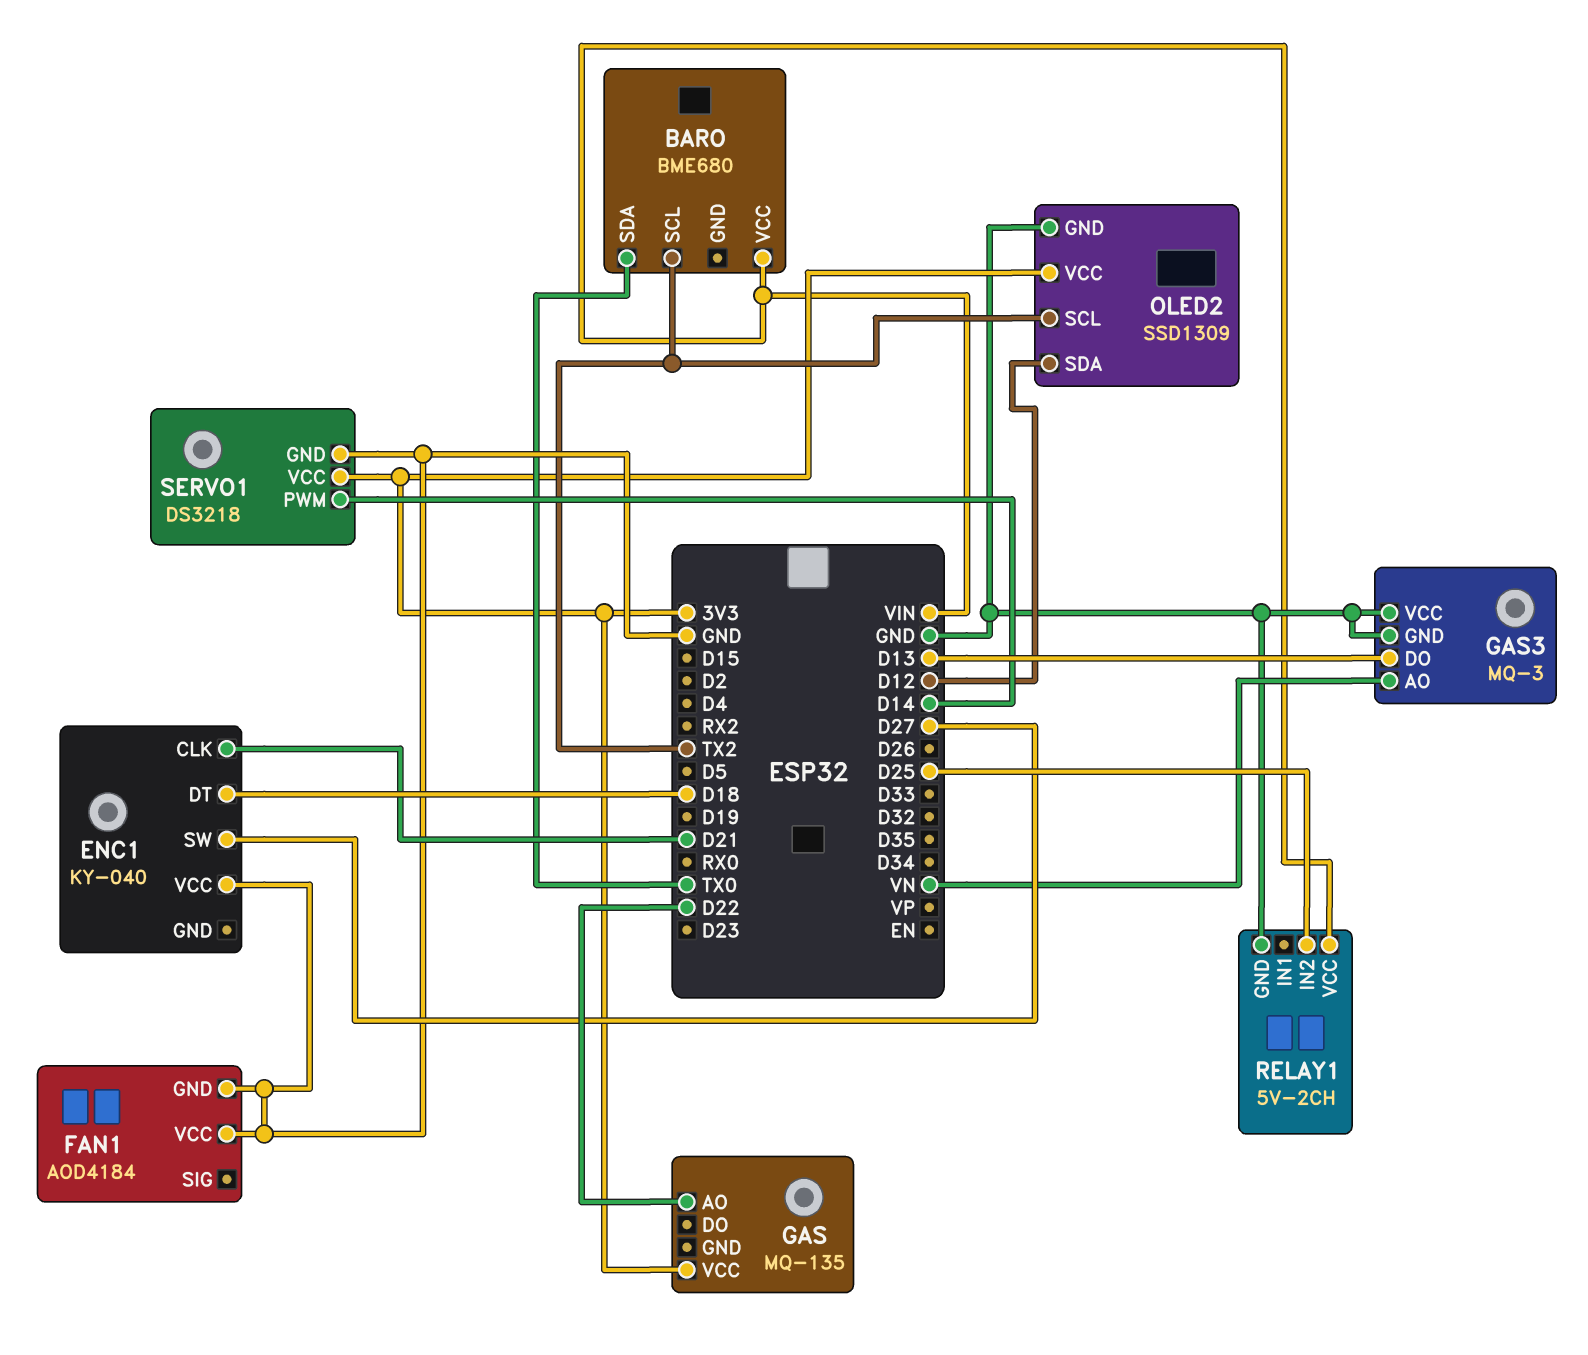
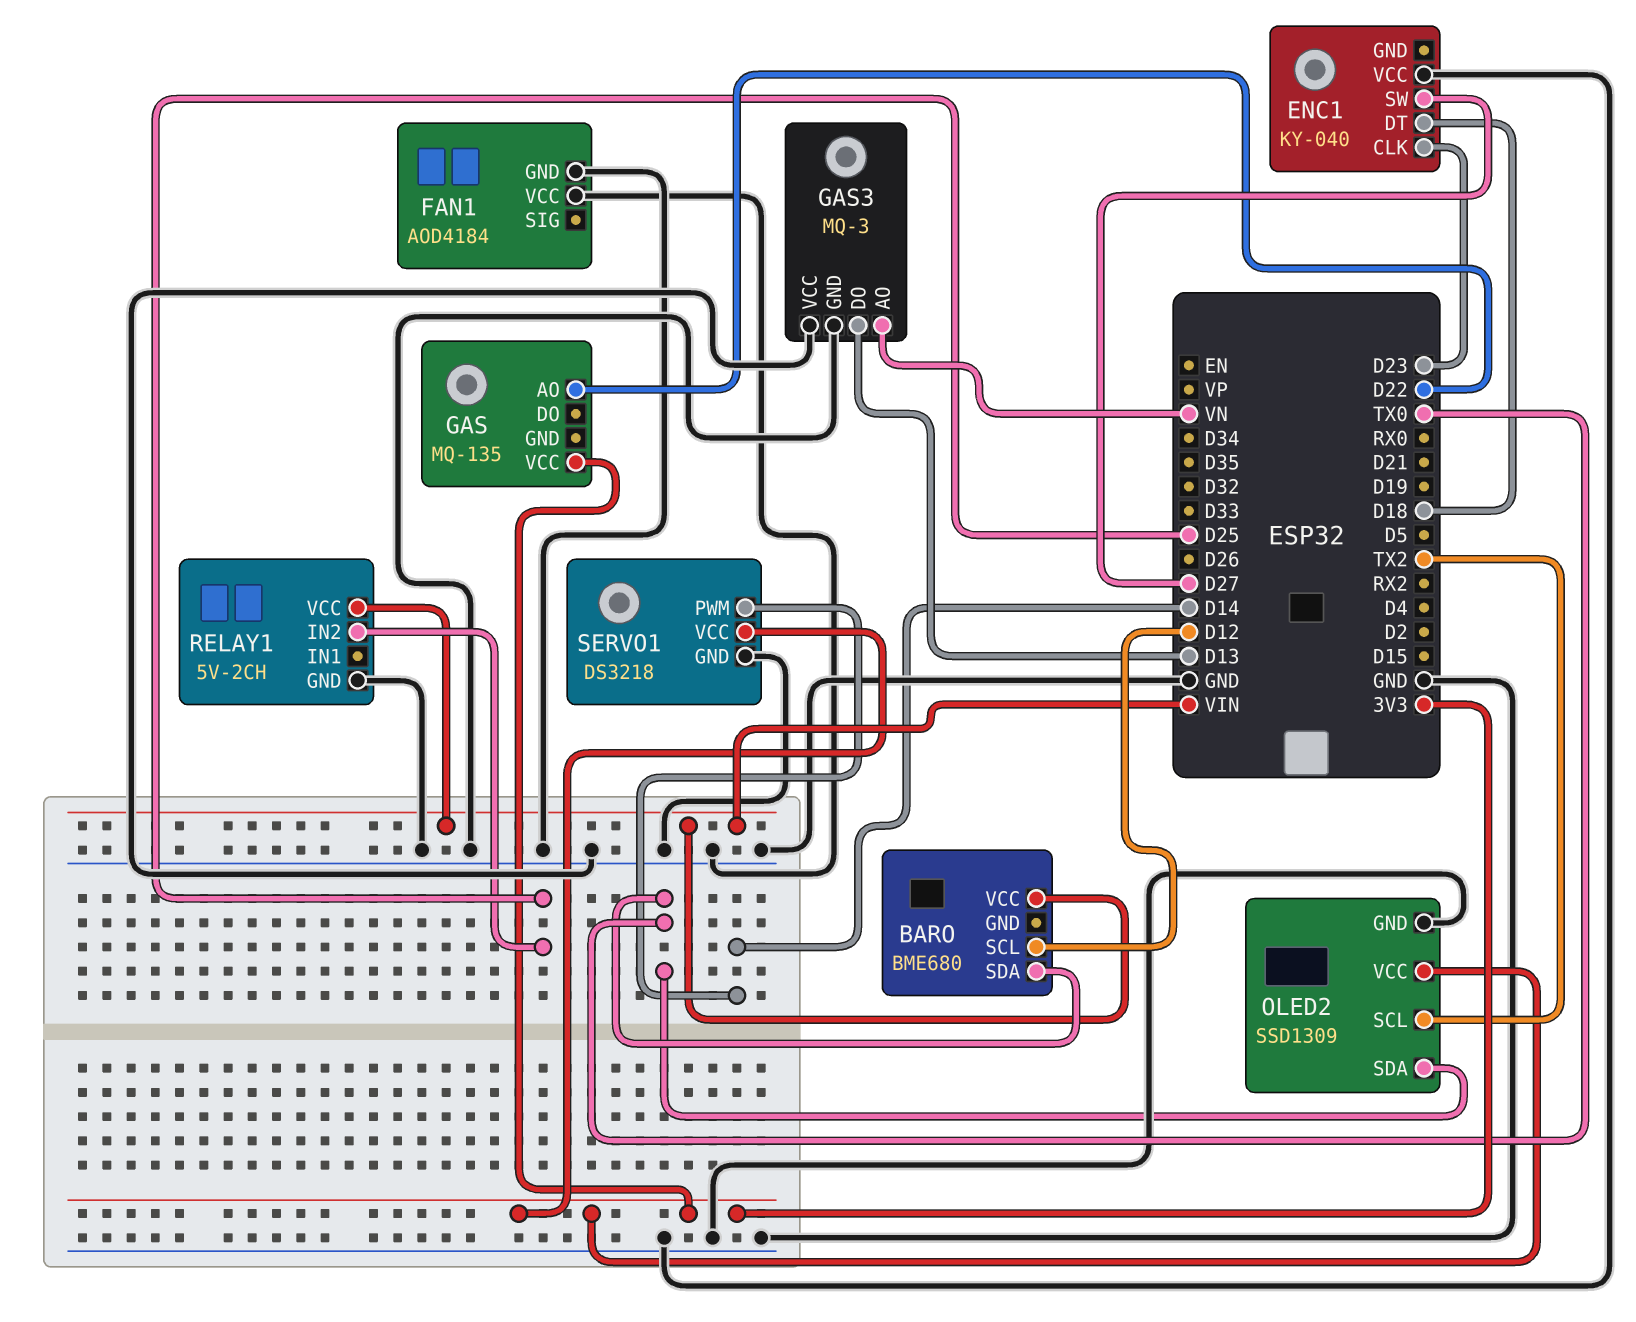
BARO pin SCL: TX2 -> D12
ENC1 pin CLK: D21 -> D23
OLED2 pin SDA: D12 -> TX0

